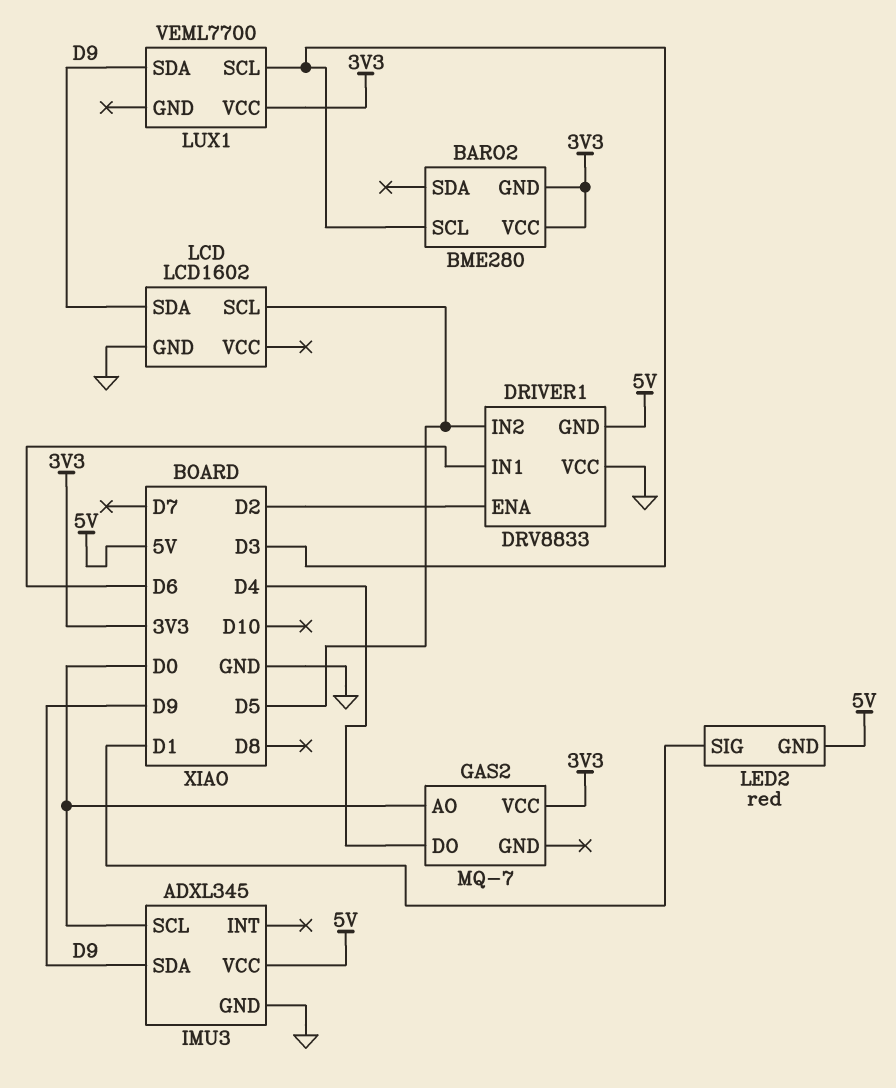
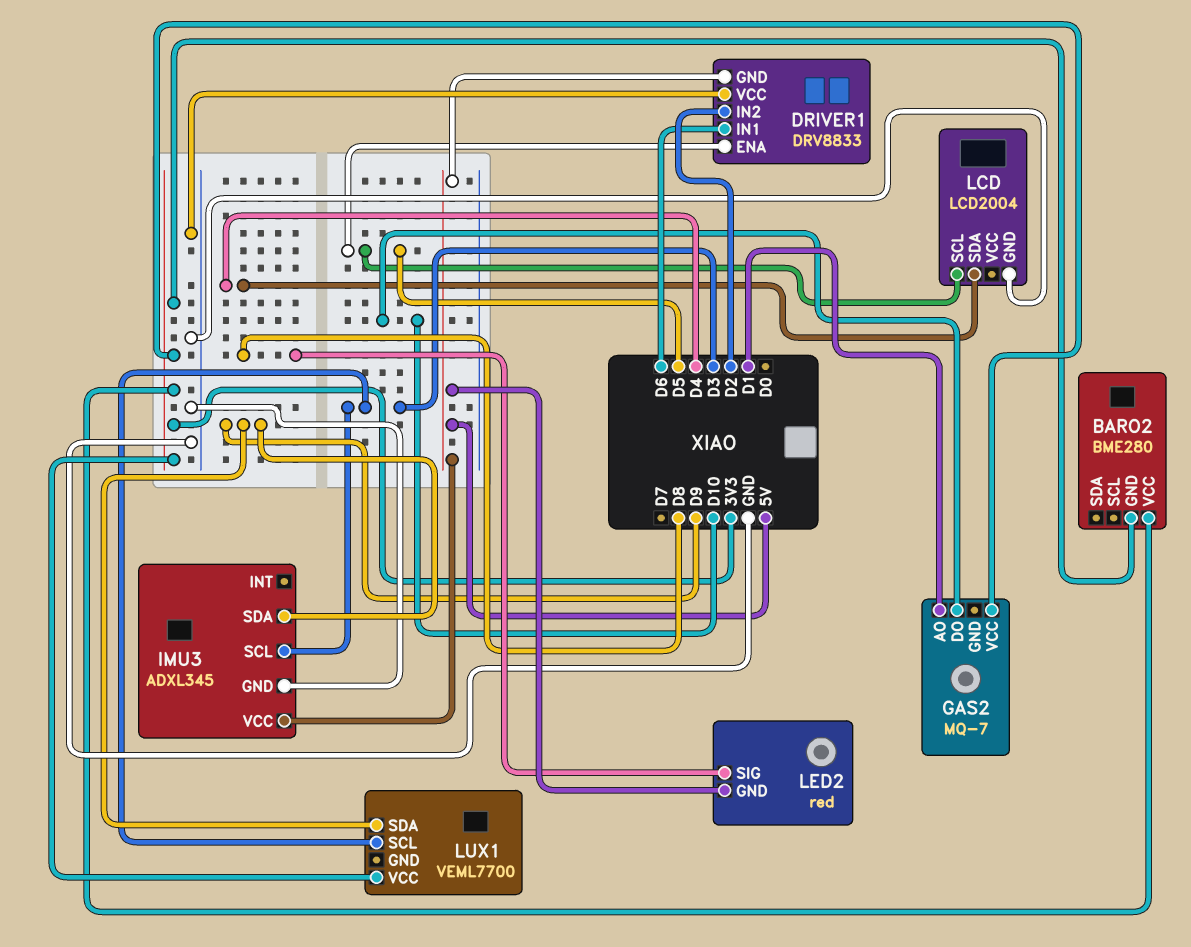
BARO2 pin SCL: D3 -> none
DRIVER1 pin ENA: D2 -> D5
DRIVER1 pin IN2: D5 -> D2
GAS2 pin AO: D0 -> D1
GAS2 pin DO: D4 -> D10
IMU3 pin SCL: D0 -> D3
LCD: LCD1602 -> LCD2004
LCD pin SDA: D9 -> D4
LED2 pin SIG: D1 -> D8

